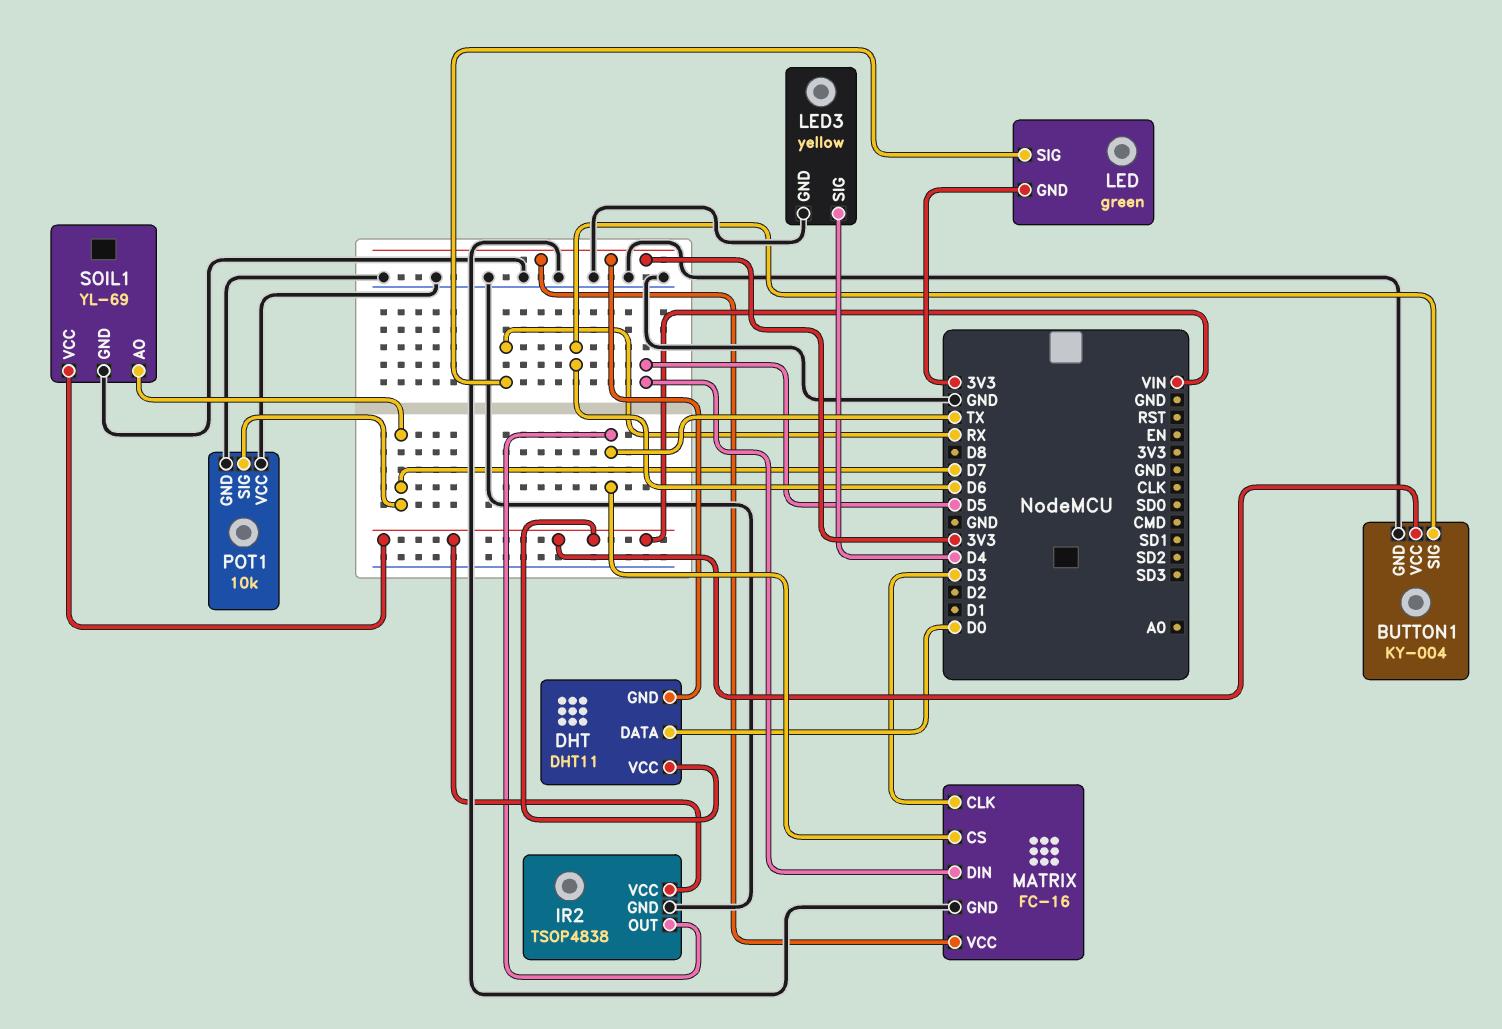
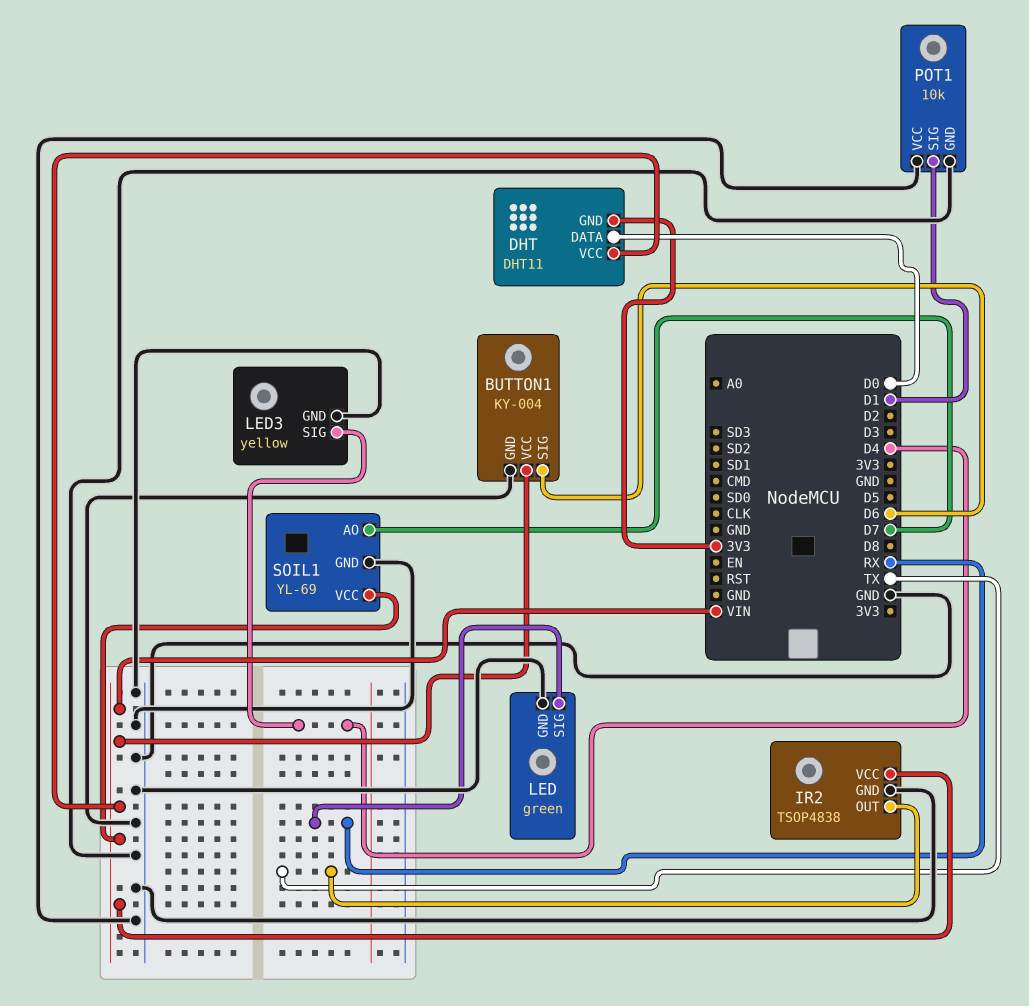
LED pin GND: 3V3 -> GND
MATRIX: FC-16 -> none
MATRIX pin CLK: D3 -> none
MATRIX pin CS: TX -> none
MATRIX pin DIN: D5 -> none
MATRIX pin GND: GND -> none
MATRIX pin VCC: 3V3 -> none
POT1 pin SIG: D7 -> D1

